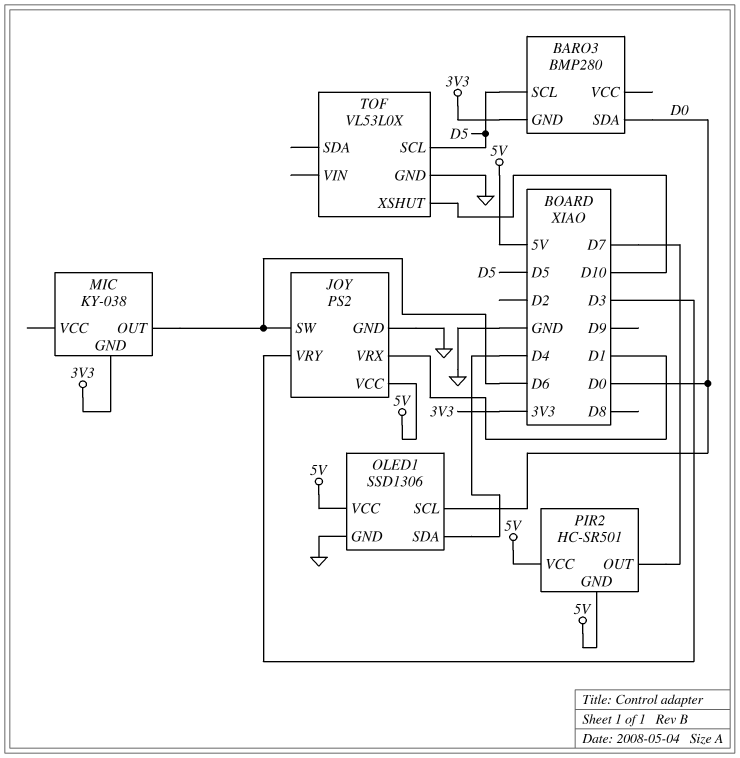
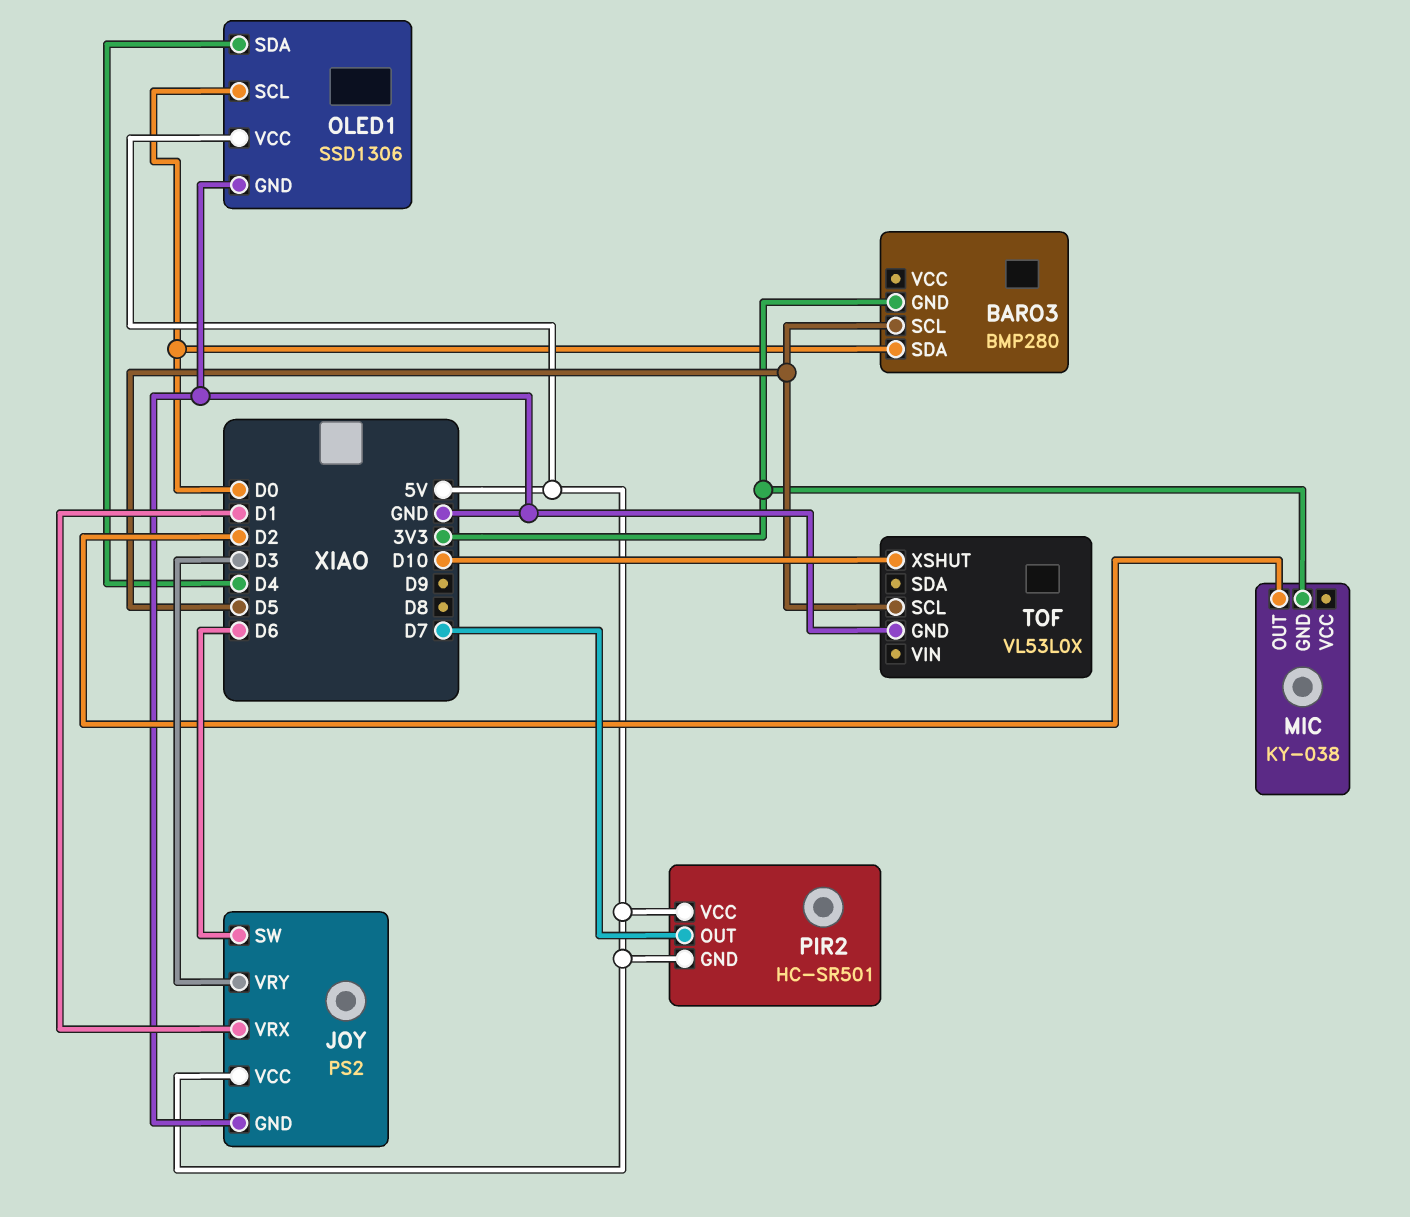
MIC pin OUT: D6 -> D2

